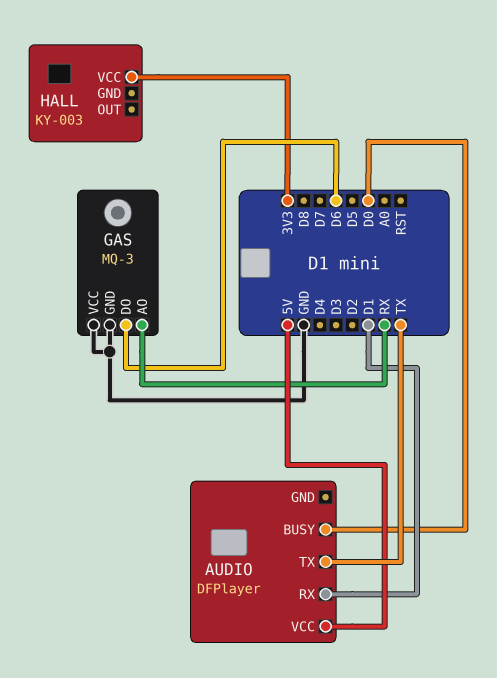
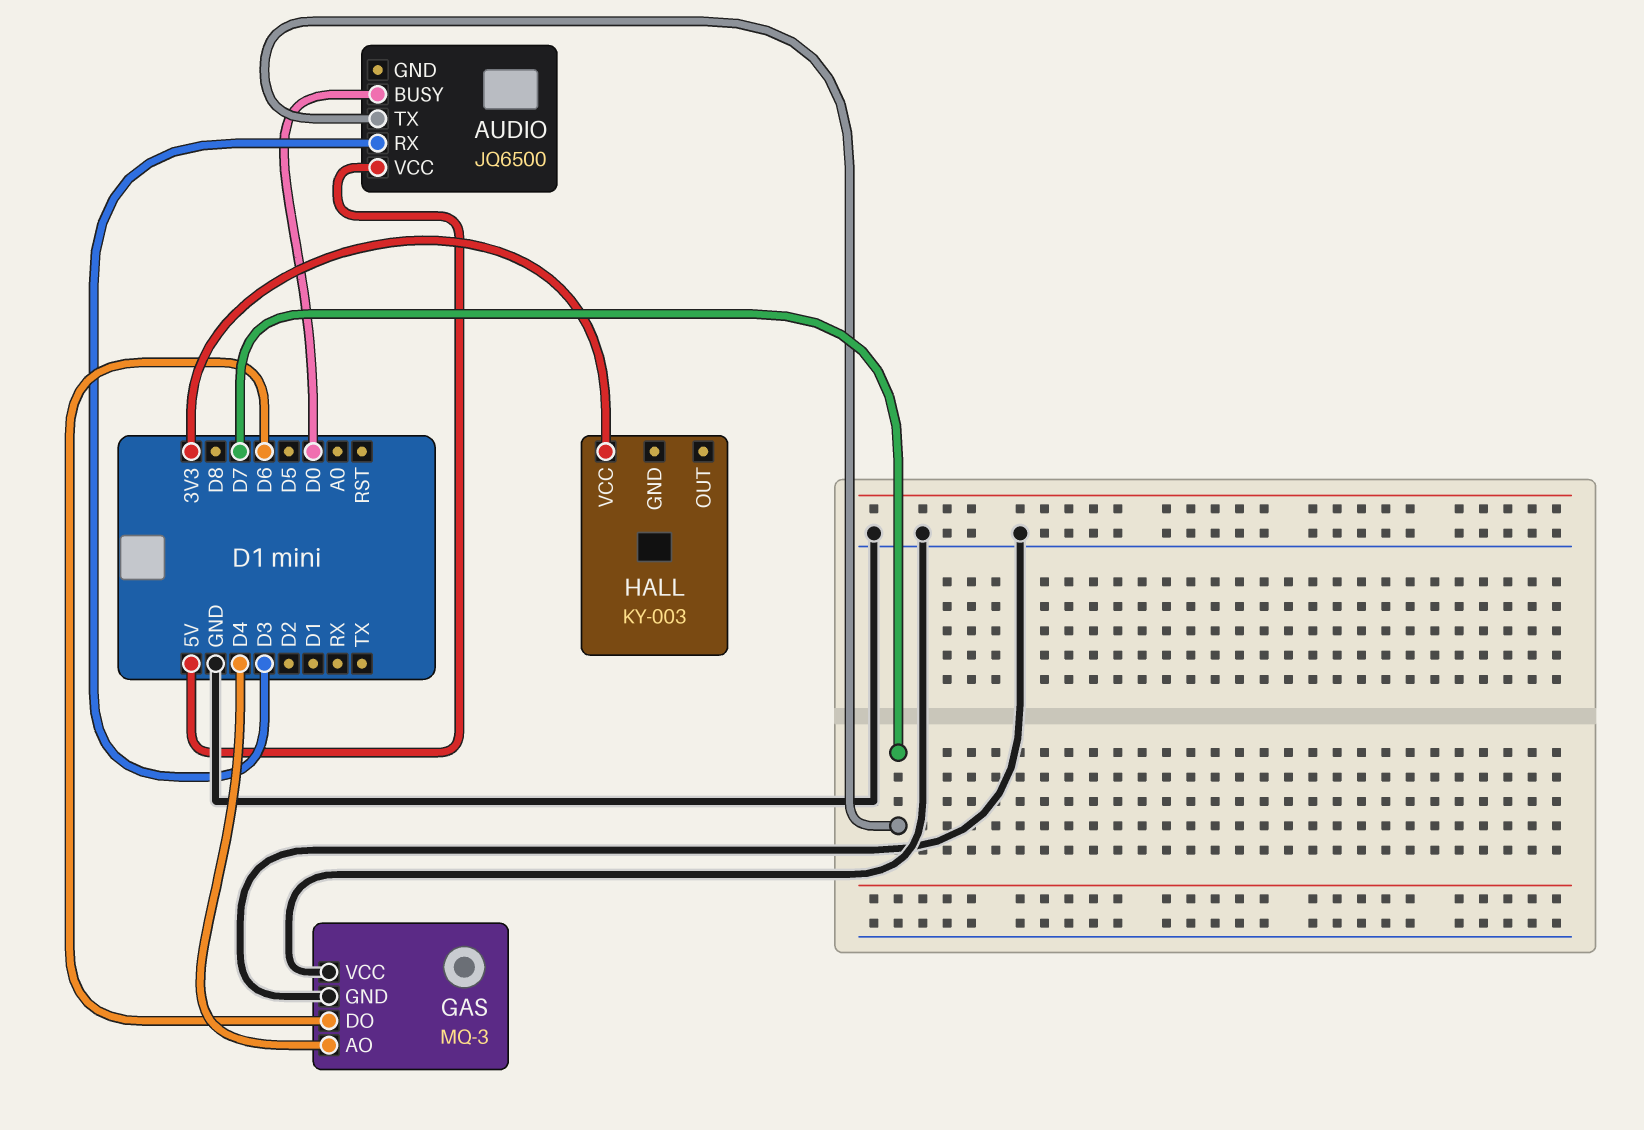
AUDIO: DFPlayer -> JQ6500
AUDIO pin RX: D1 -> D3
AUDIO pin TX: TX -> D7
GAS pin AO: RX -> D4

